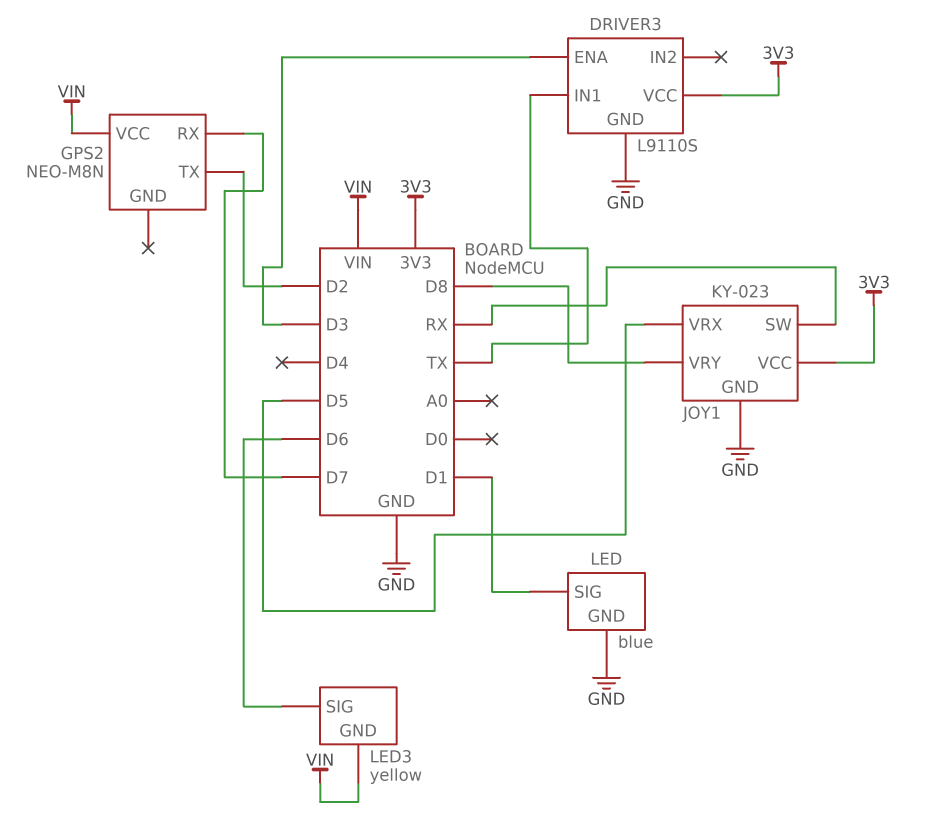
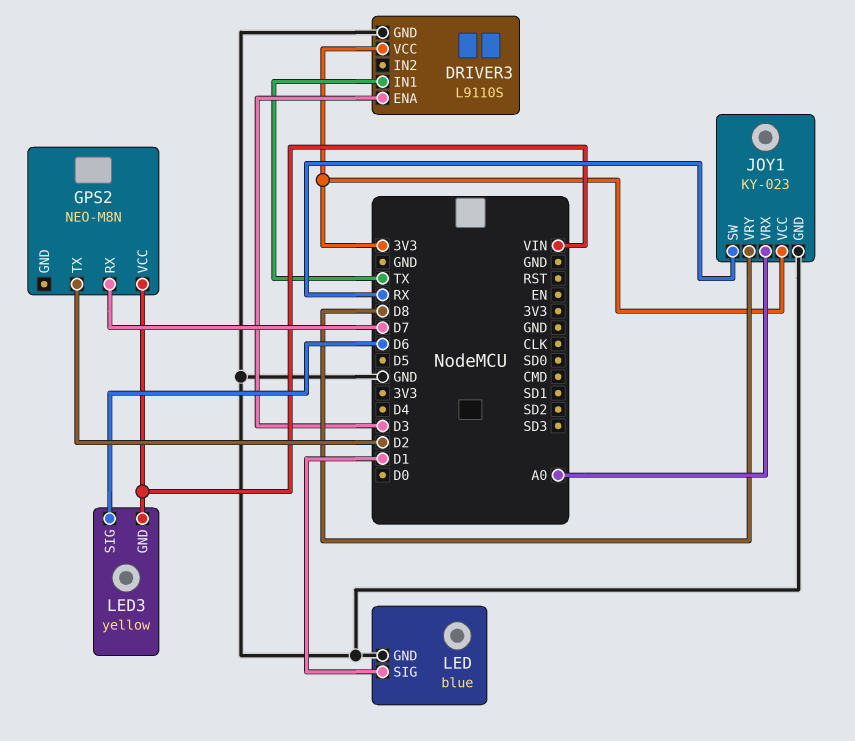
JOY1 pin VRX: D5 -> A0

